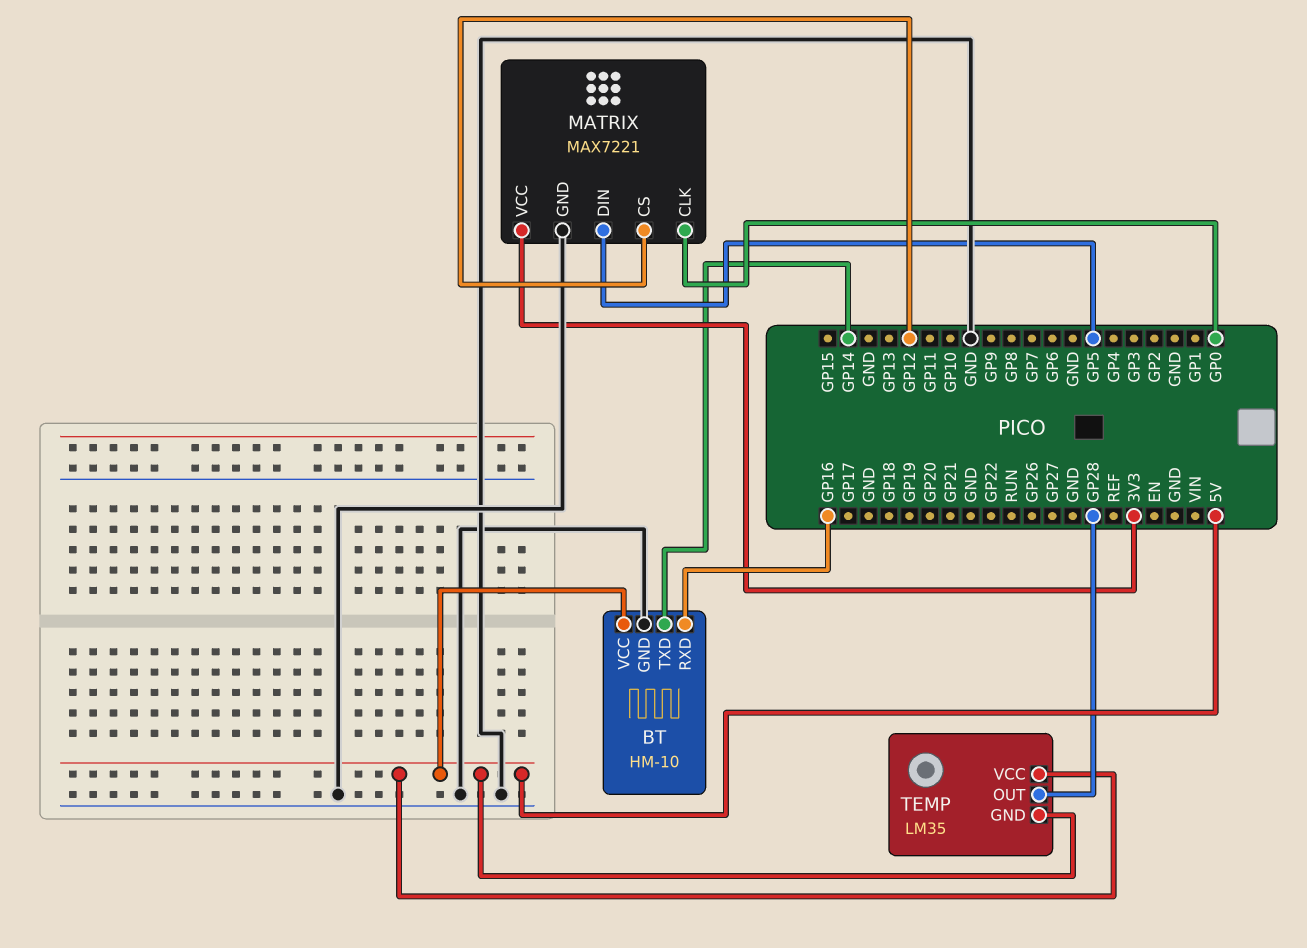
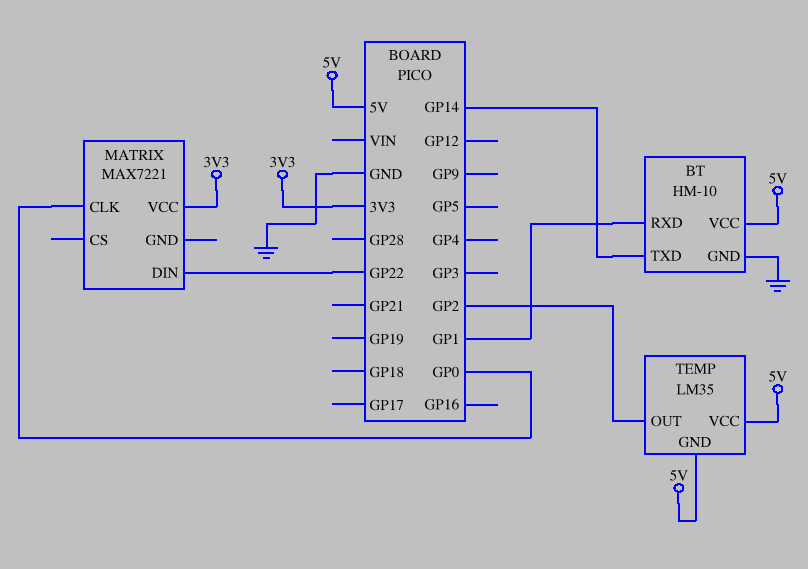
BT pin RXD: GP16 -> GP1
MATRIX pin CS: GP12 -> none
MATRIX pin DIN: GP5 -> GP22
MATRIX pin GND: GND -> none
TEMP pin OUT: GP28 -> GP2

